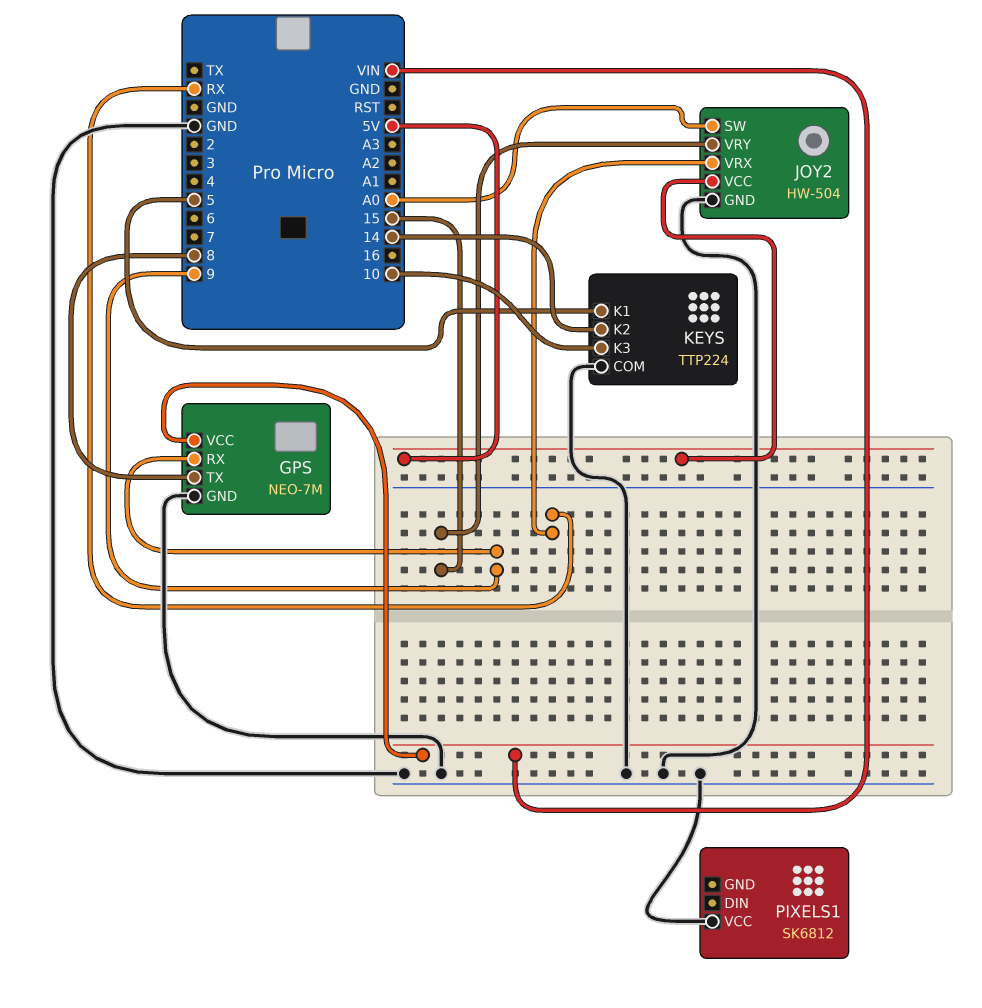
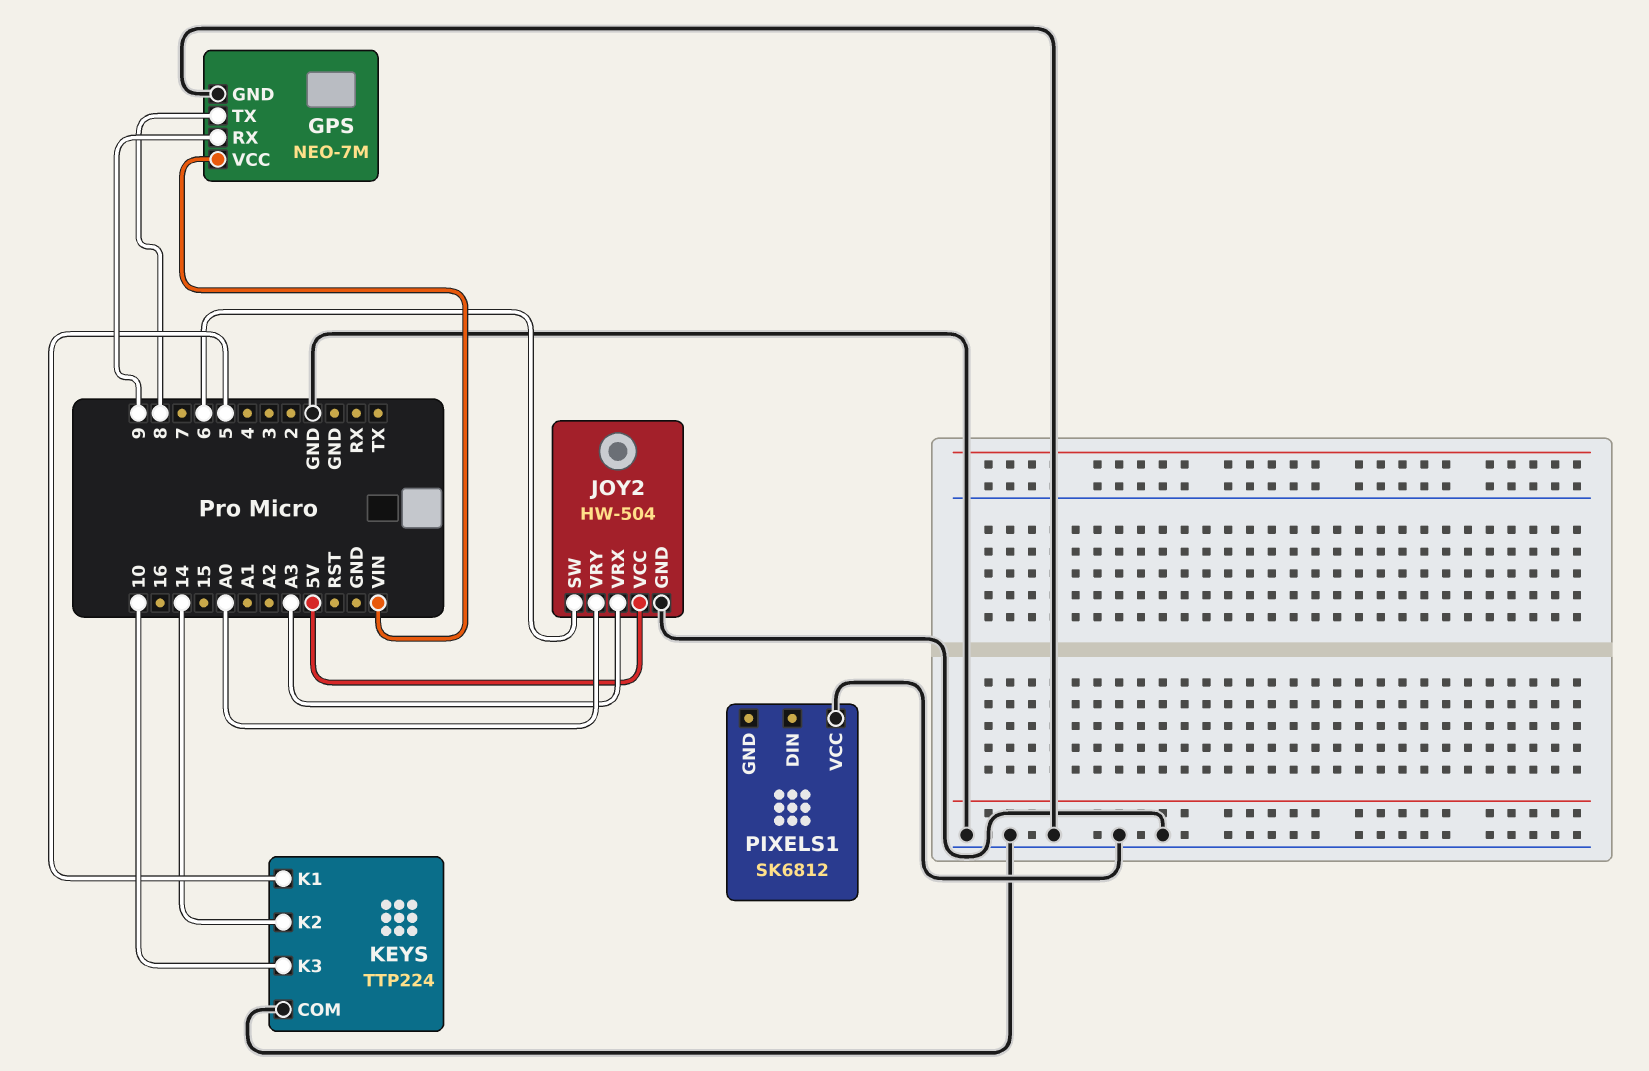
JOY2 pin SW: A0 -> 6
JOY2 pin VRX: RX -> A3
JOY2 pin VRY: 15 -> A0

